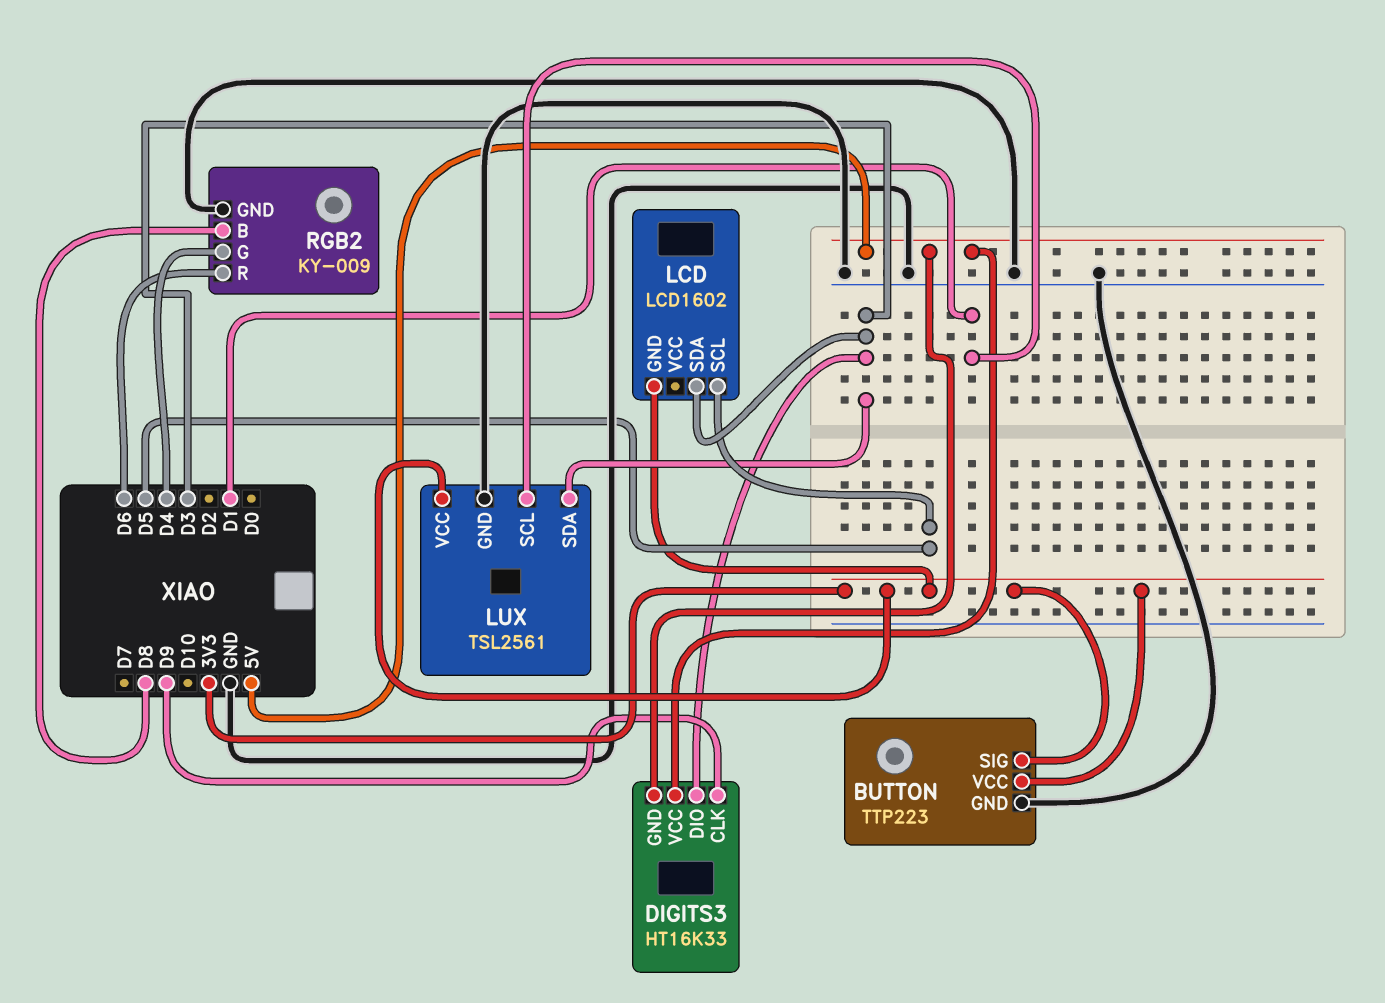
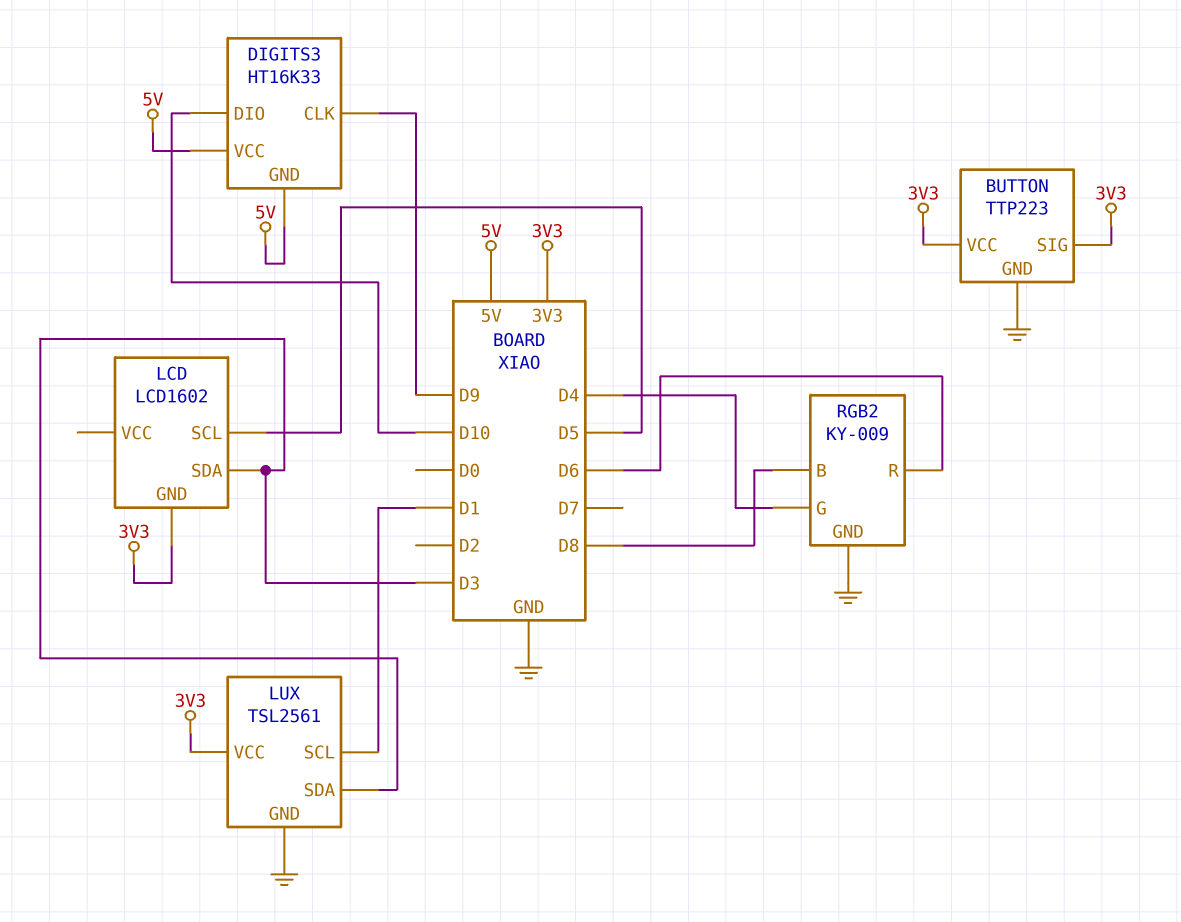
DIGITS3 pin DIO: D3 -> D10

